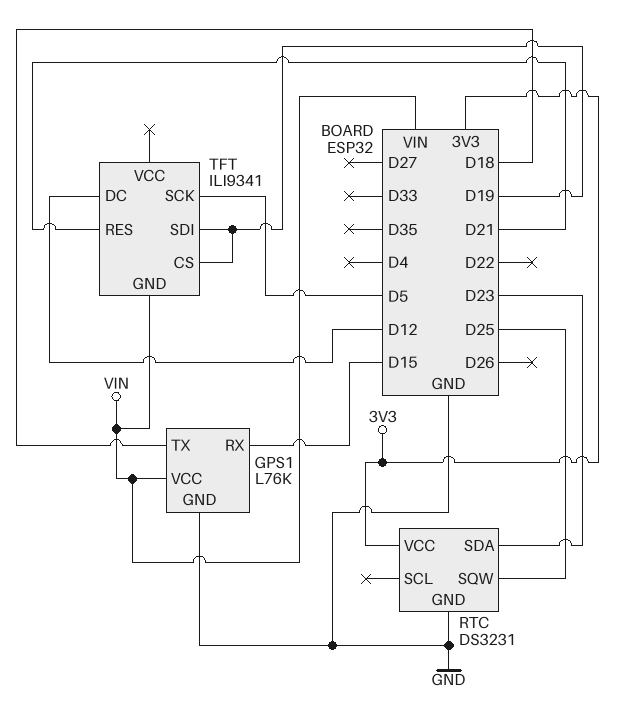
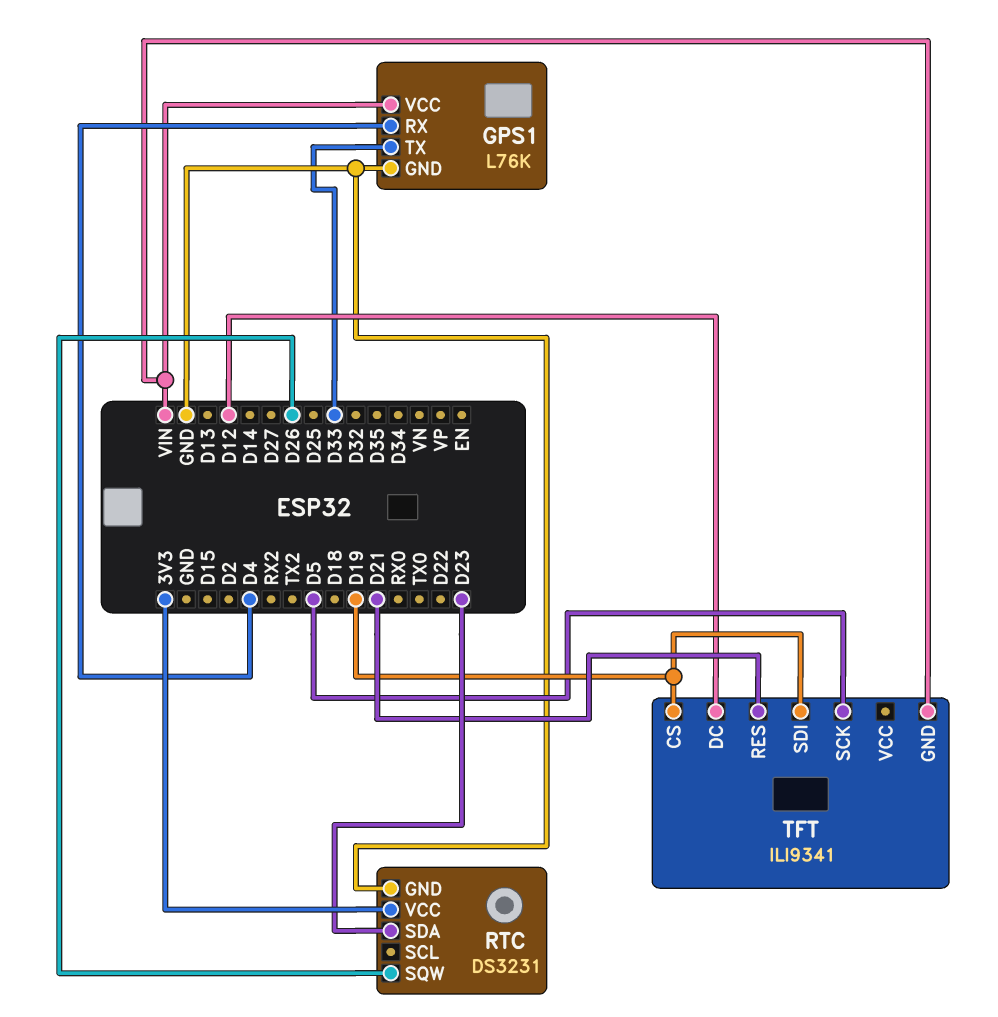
GPS1 pin RX: D15 -> D4
GPS1 pin TX: D18 -> D33
RTC pin SQW: D25 -> D26

